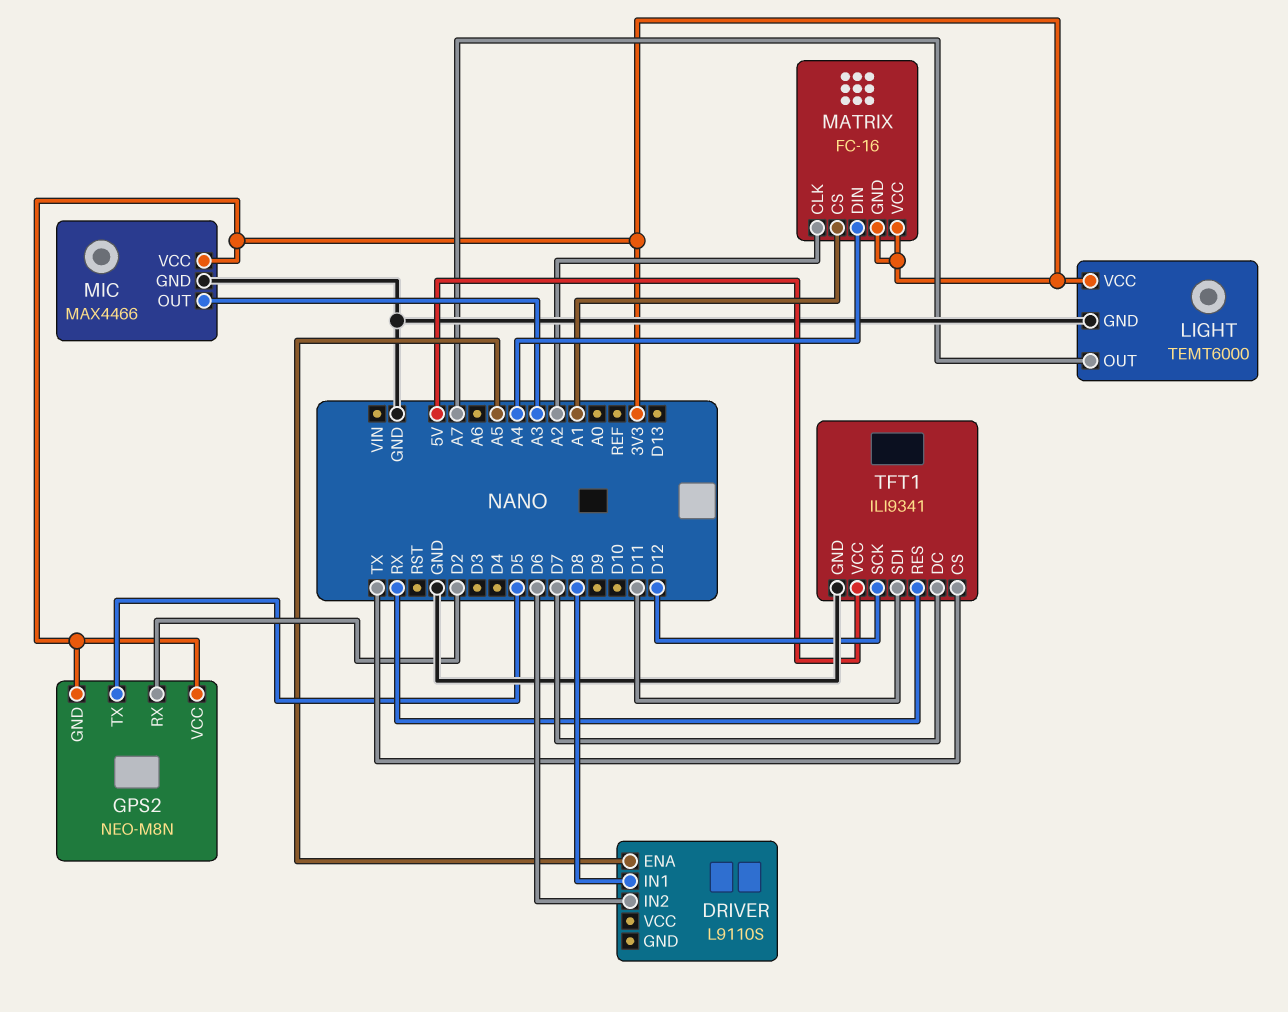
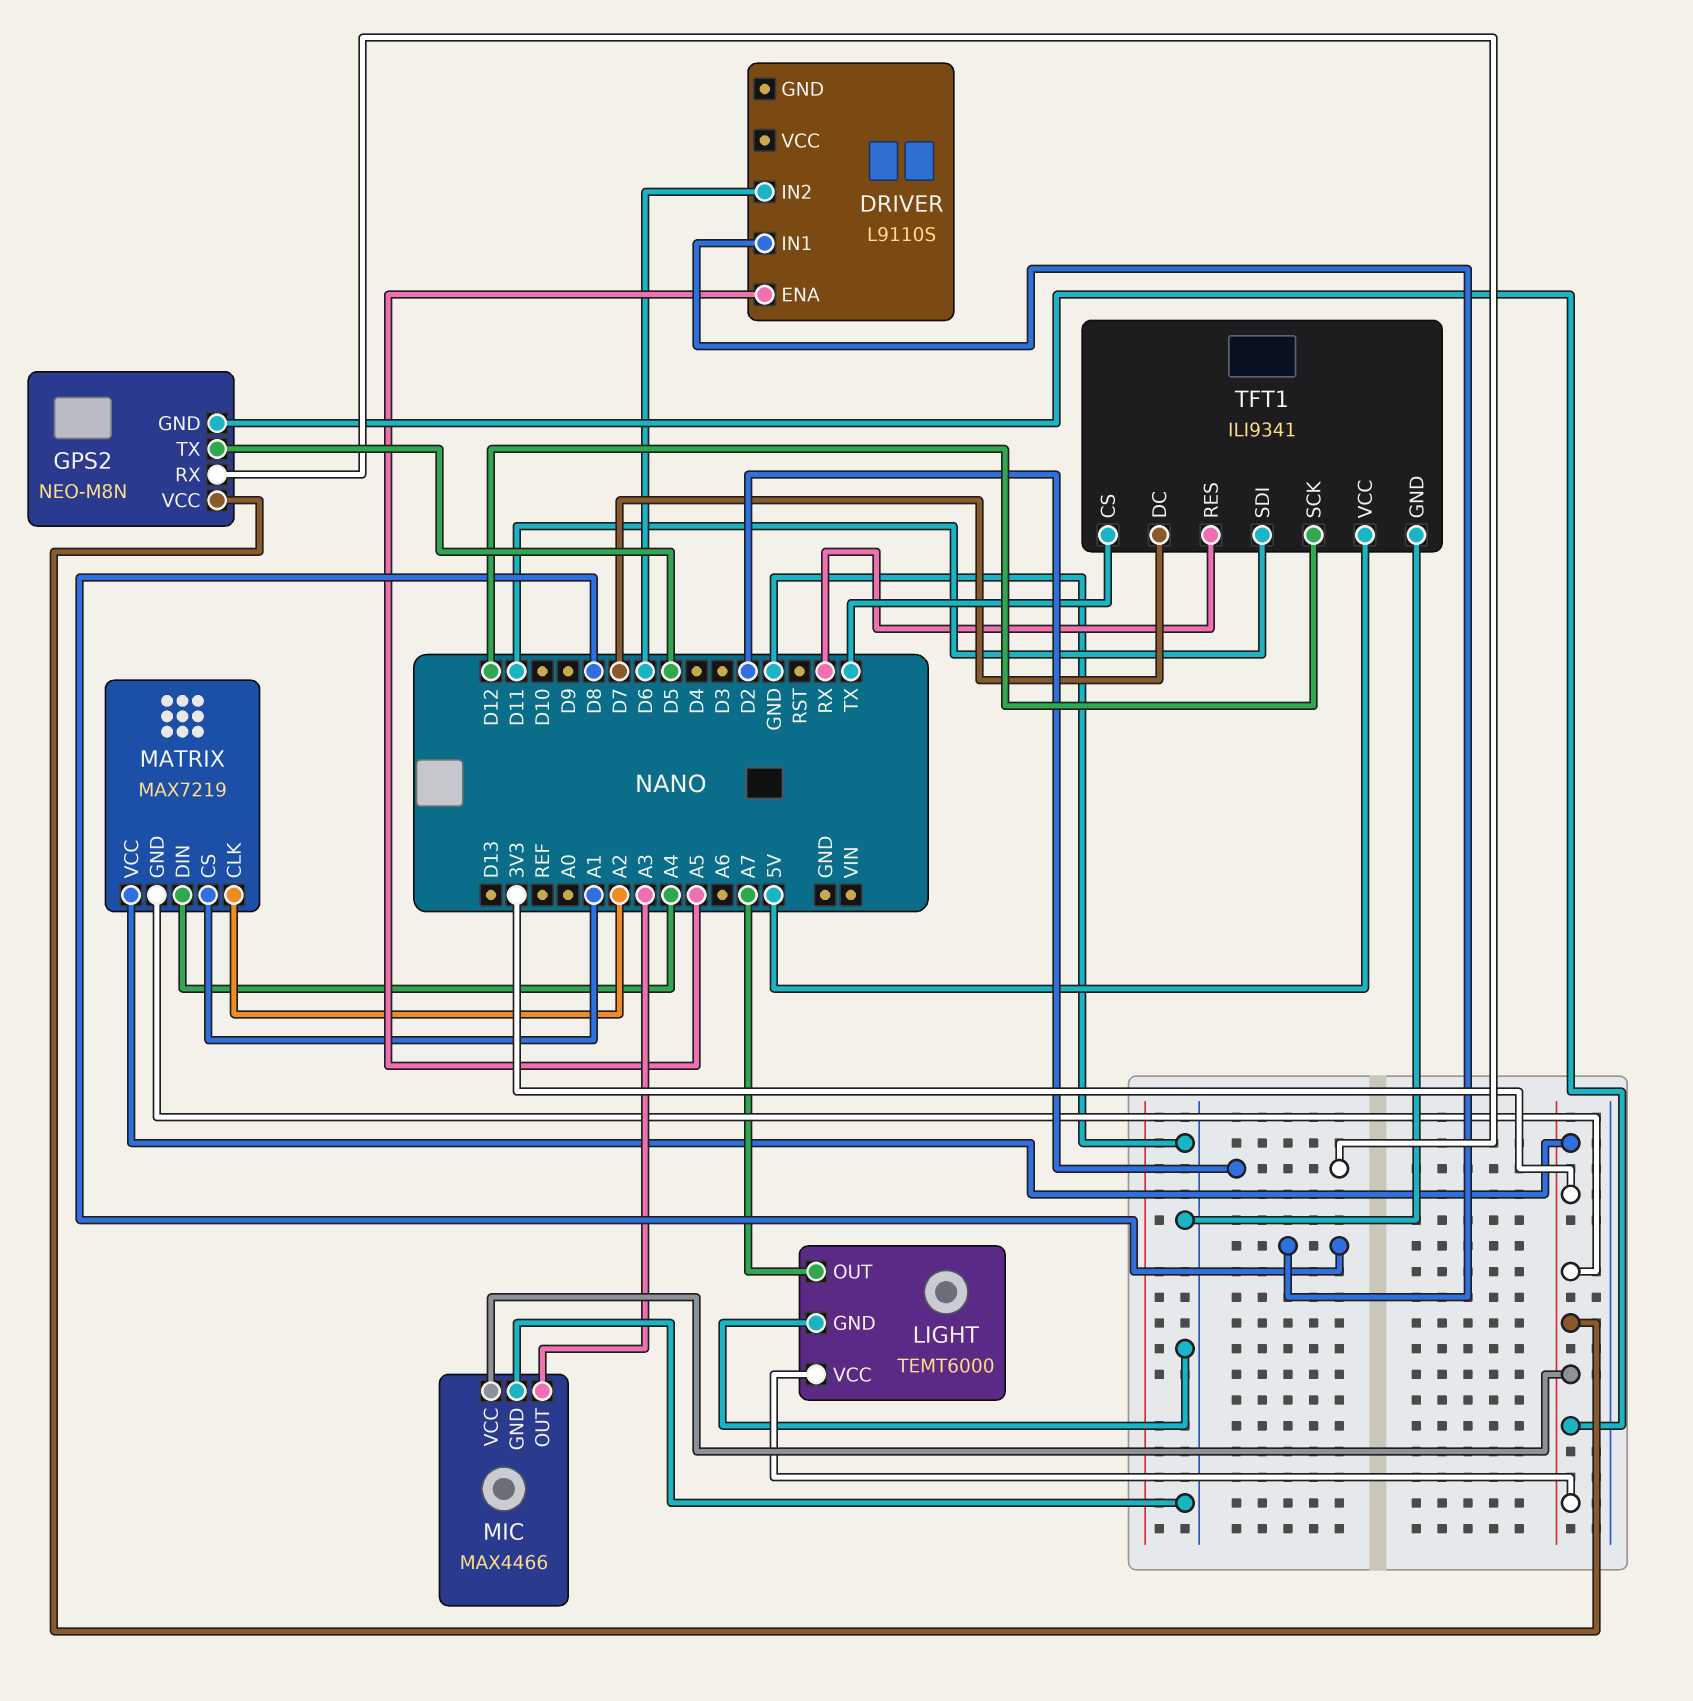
MATRIX: FC-16 -> MAX7219

